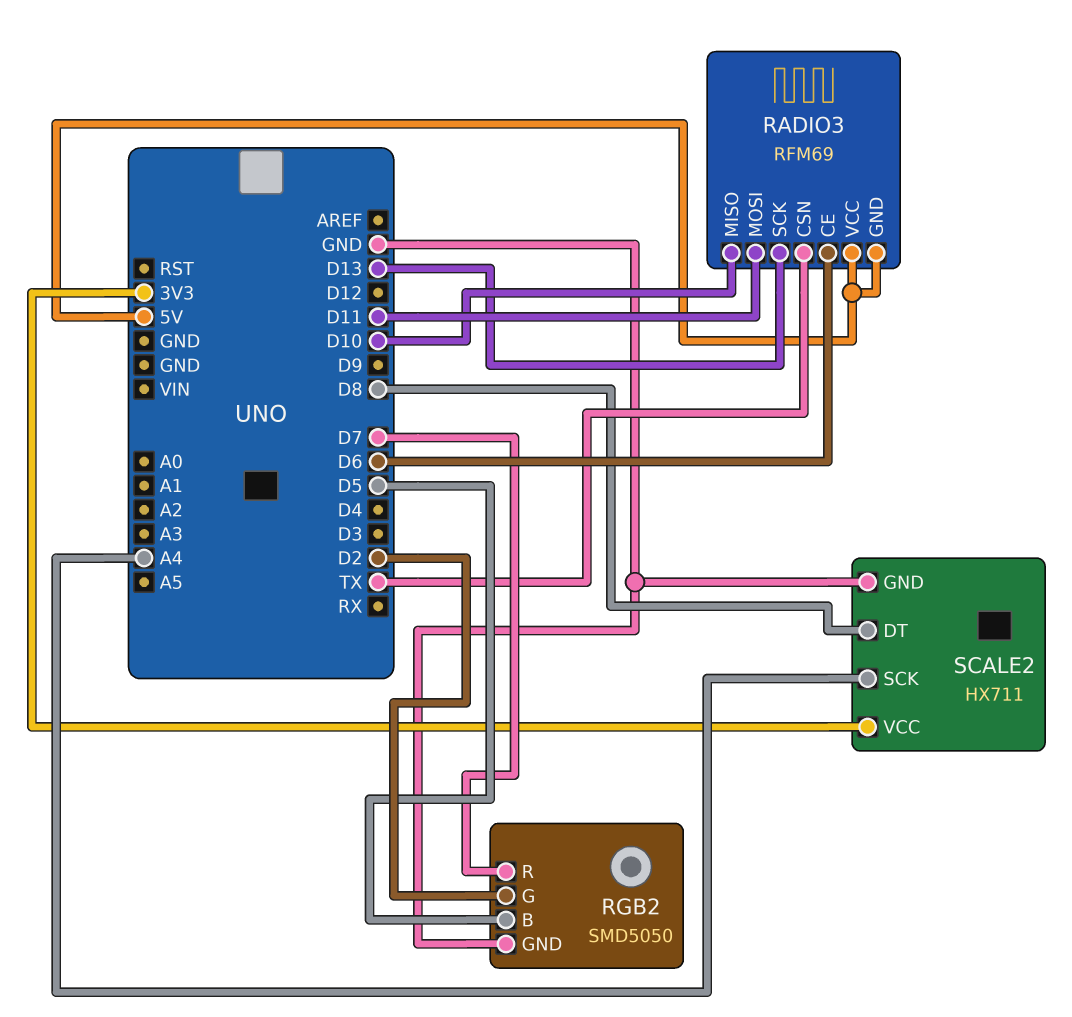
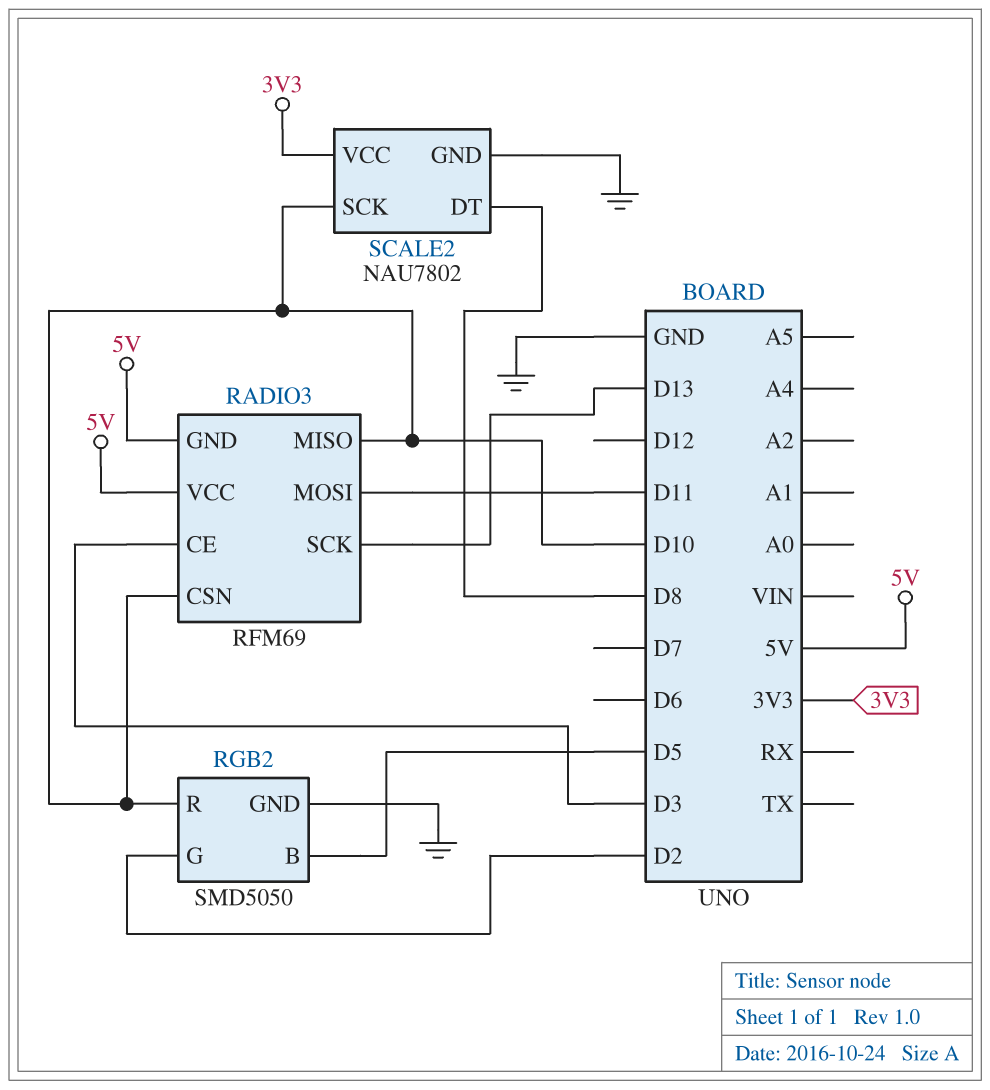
RADIO3 pin CE: D6 -> D3
RADIO3 pin CSN: TX -> D10
RGB2 pin R: D7 -> D10
SCALE2: HX711 -> NAU7802
SCALE2 pin SCK: A4 -> D10

